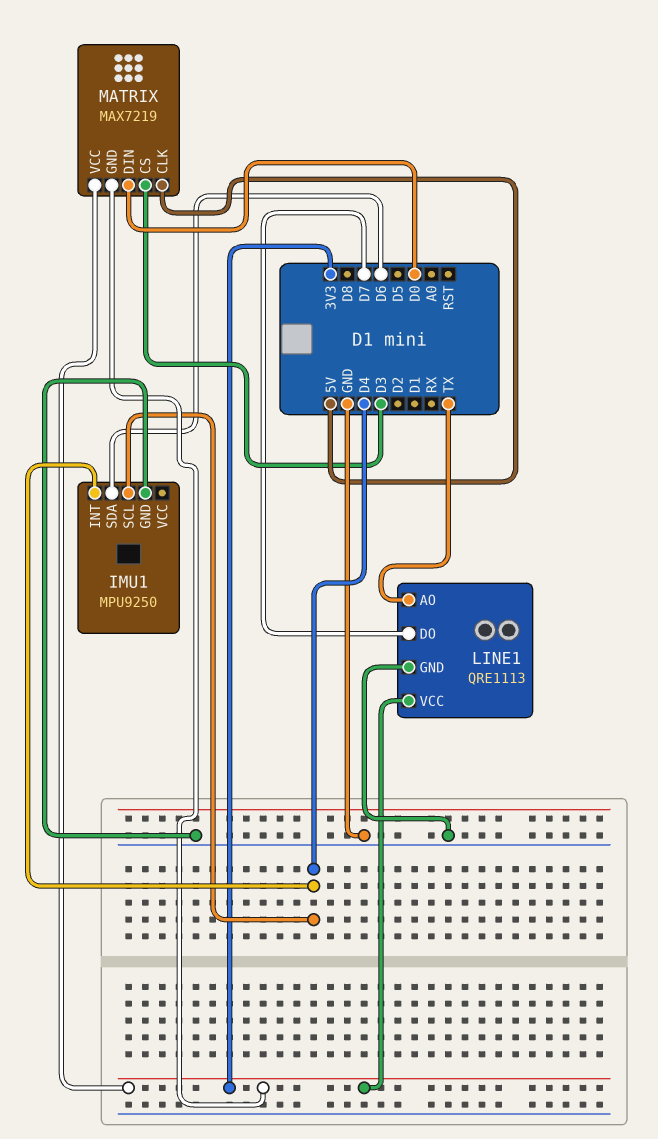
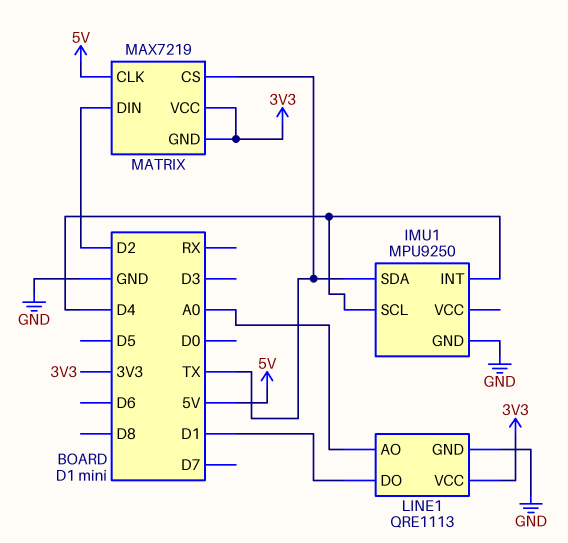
IMU1 pin SDA: D6 -> TX
LINE1 pin AO: TX -> A0
LINE1 pin DO: D7 -> D1
MATRIX pin CS: D3 -> TX
MATRIX pin DIN: D0 -> D2

